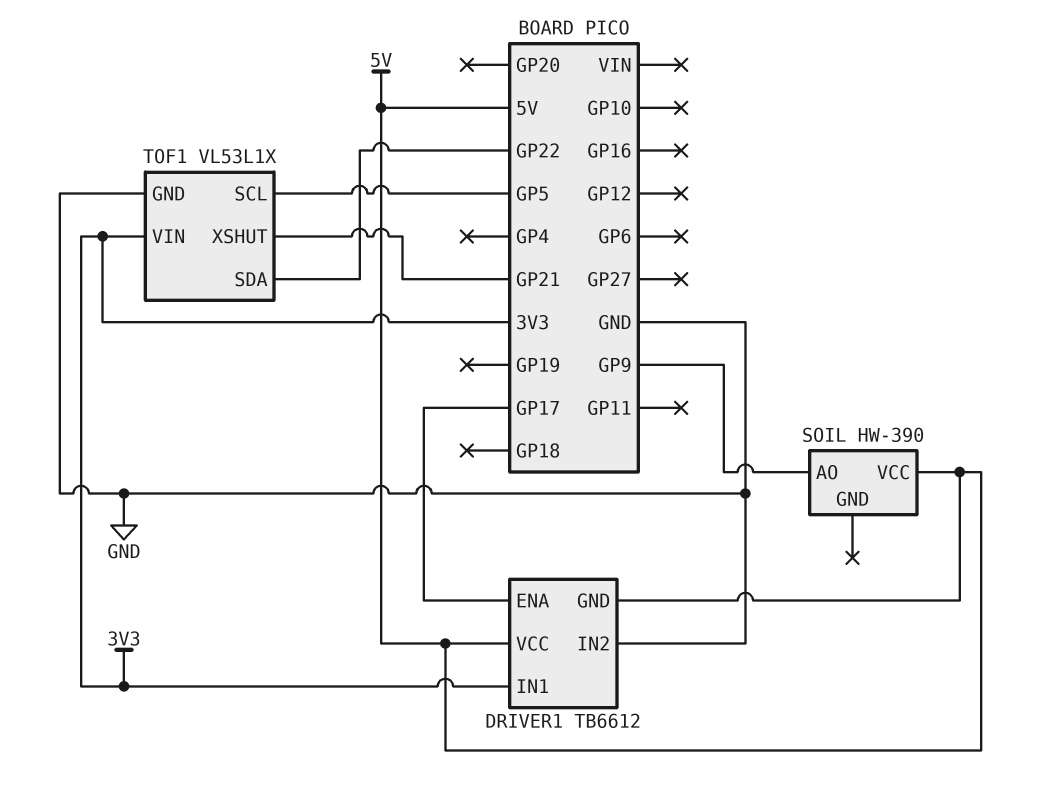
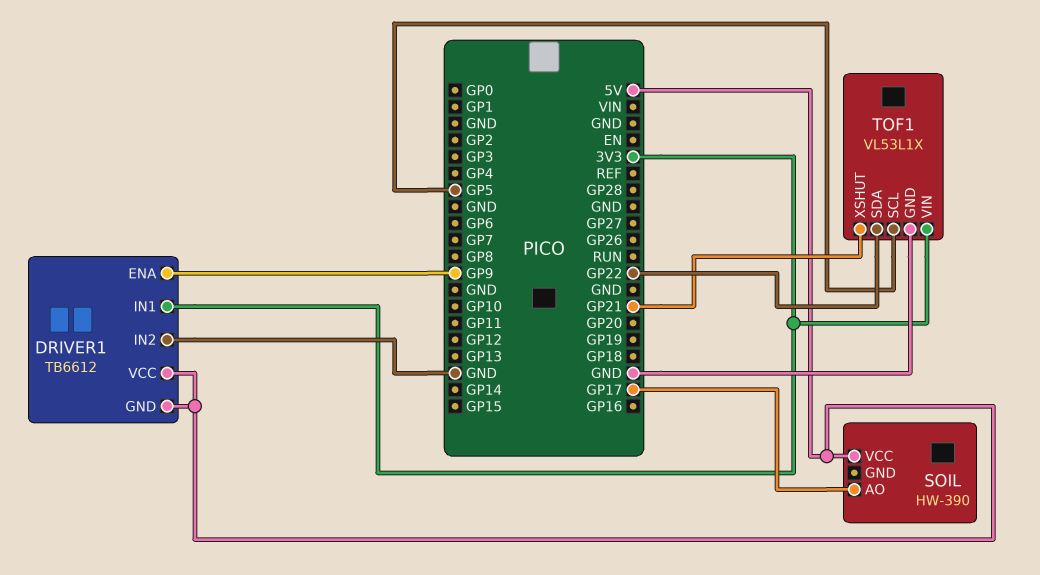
DRIVER1 pin ENA: GP17 -> GP9
SOIL pin AO: GP9 -> GP17

